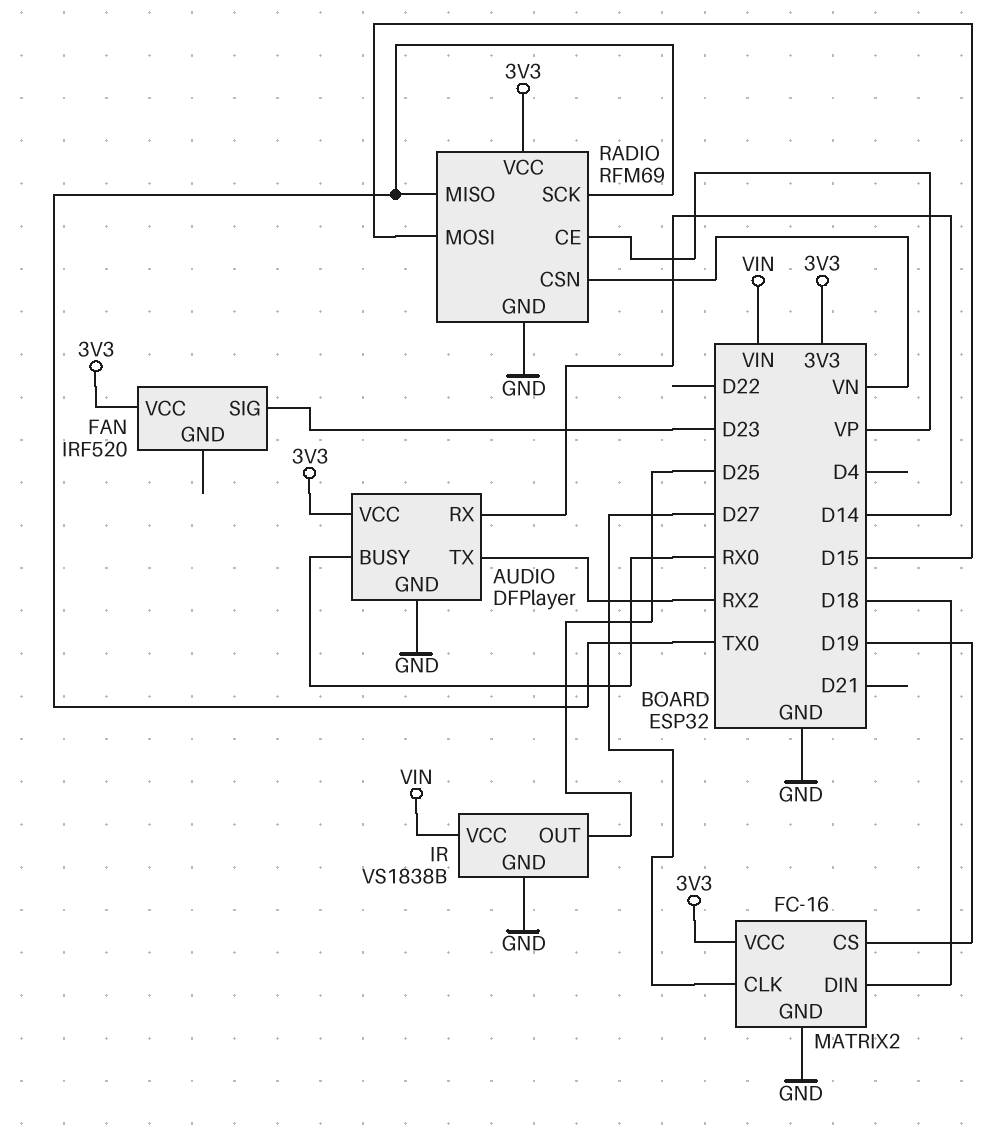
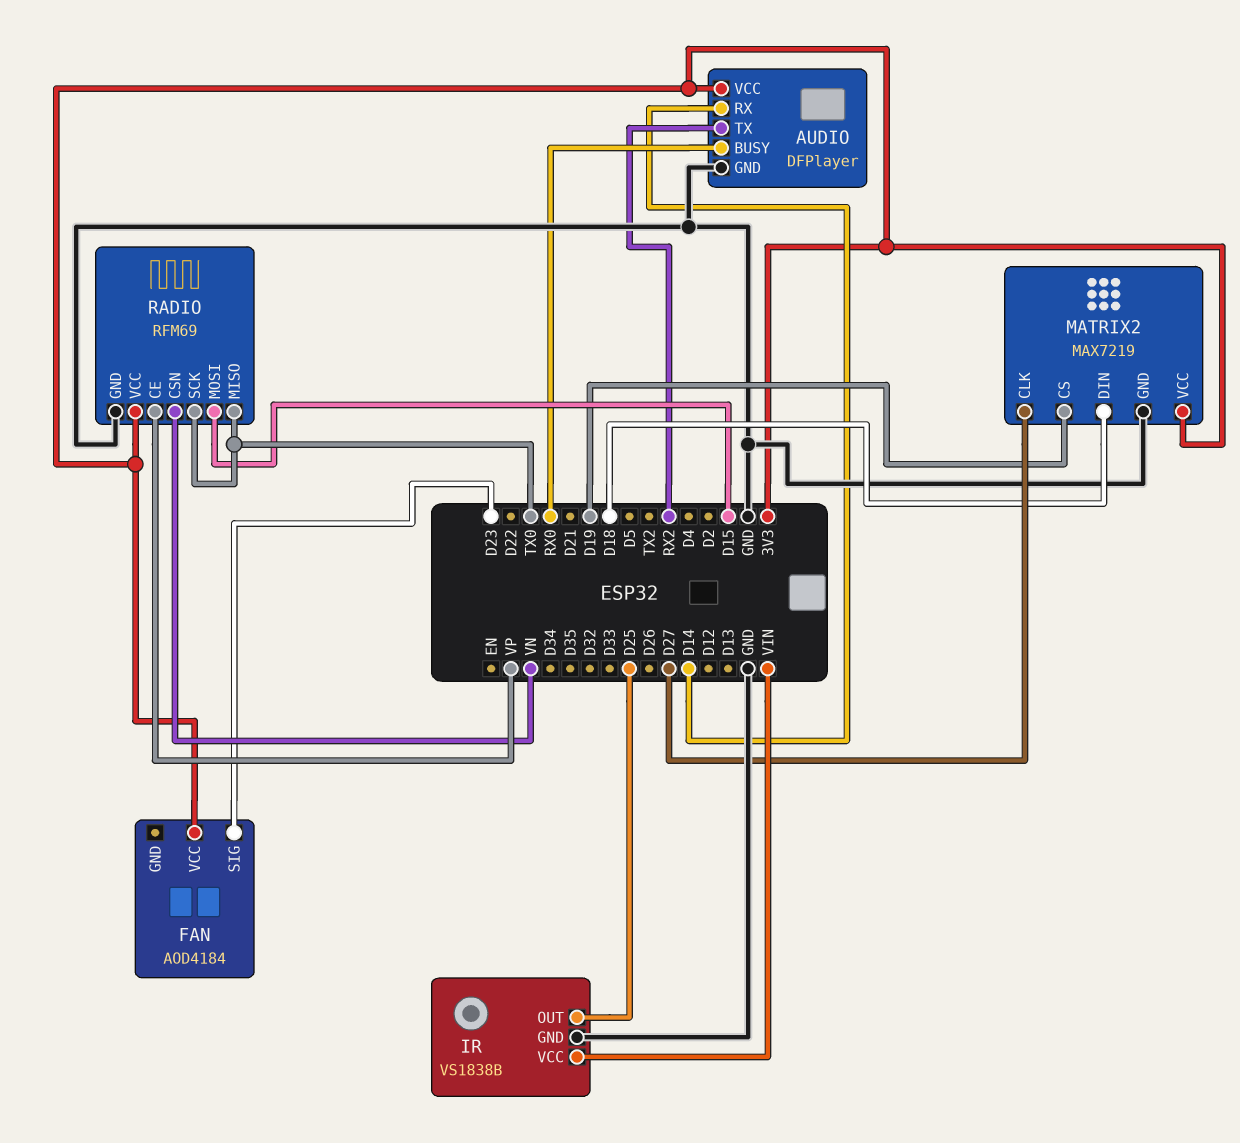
FAN: IRF520 -> AOD4184
MATRIX2: FC-16 -> MAX7219

